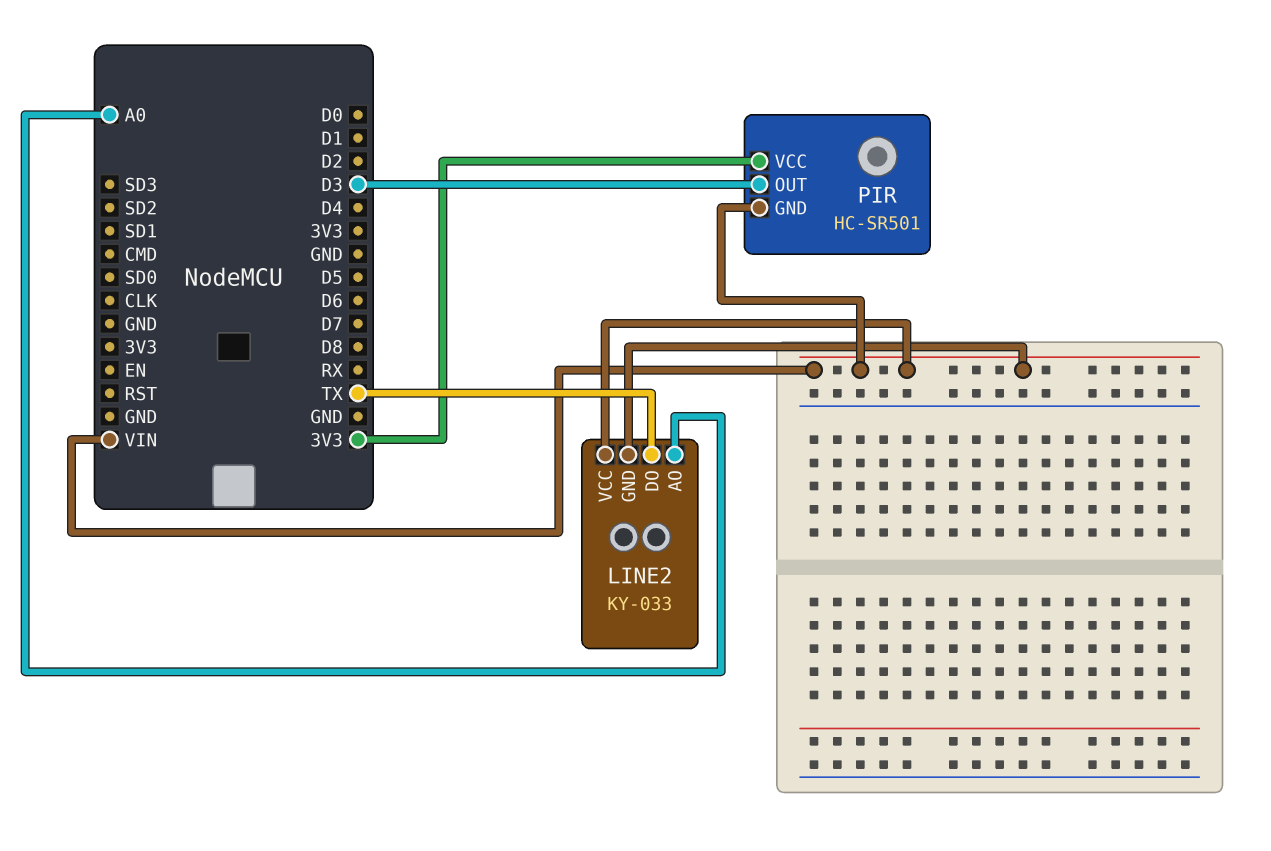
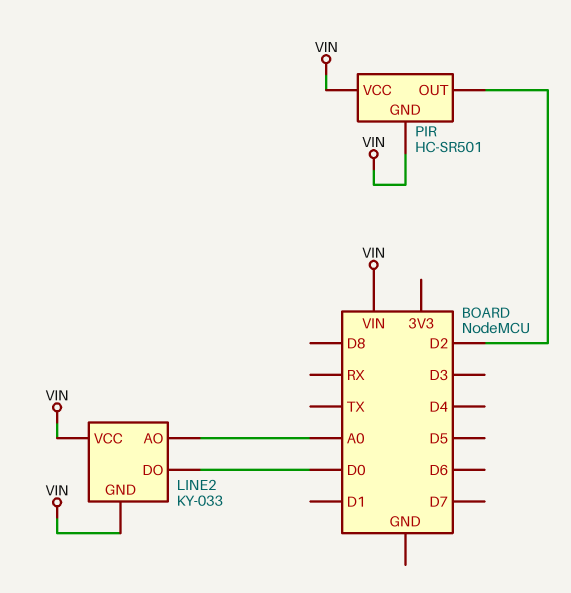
LINE2 pin DO: TX -> D0
PIR pin OUT: D3 -> D2
PIR pin VCC: 3V3 -> VIN

